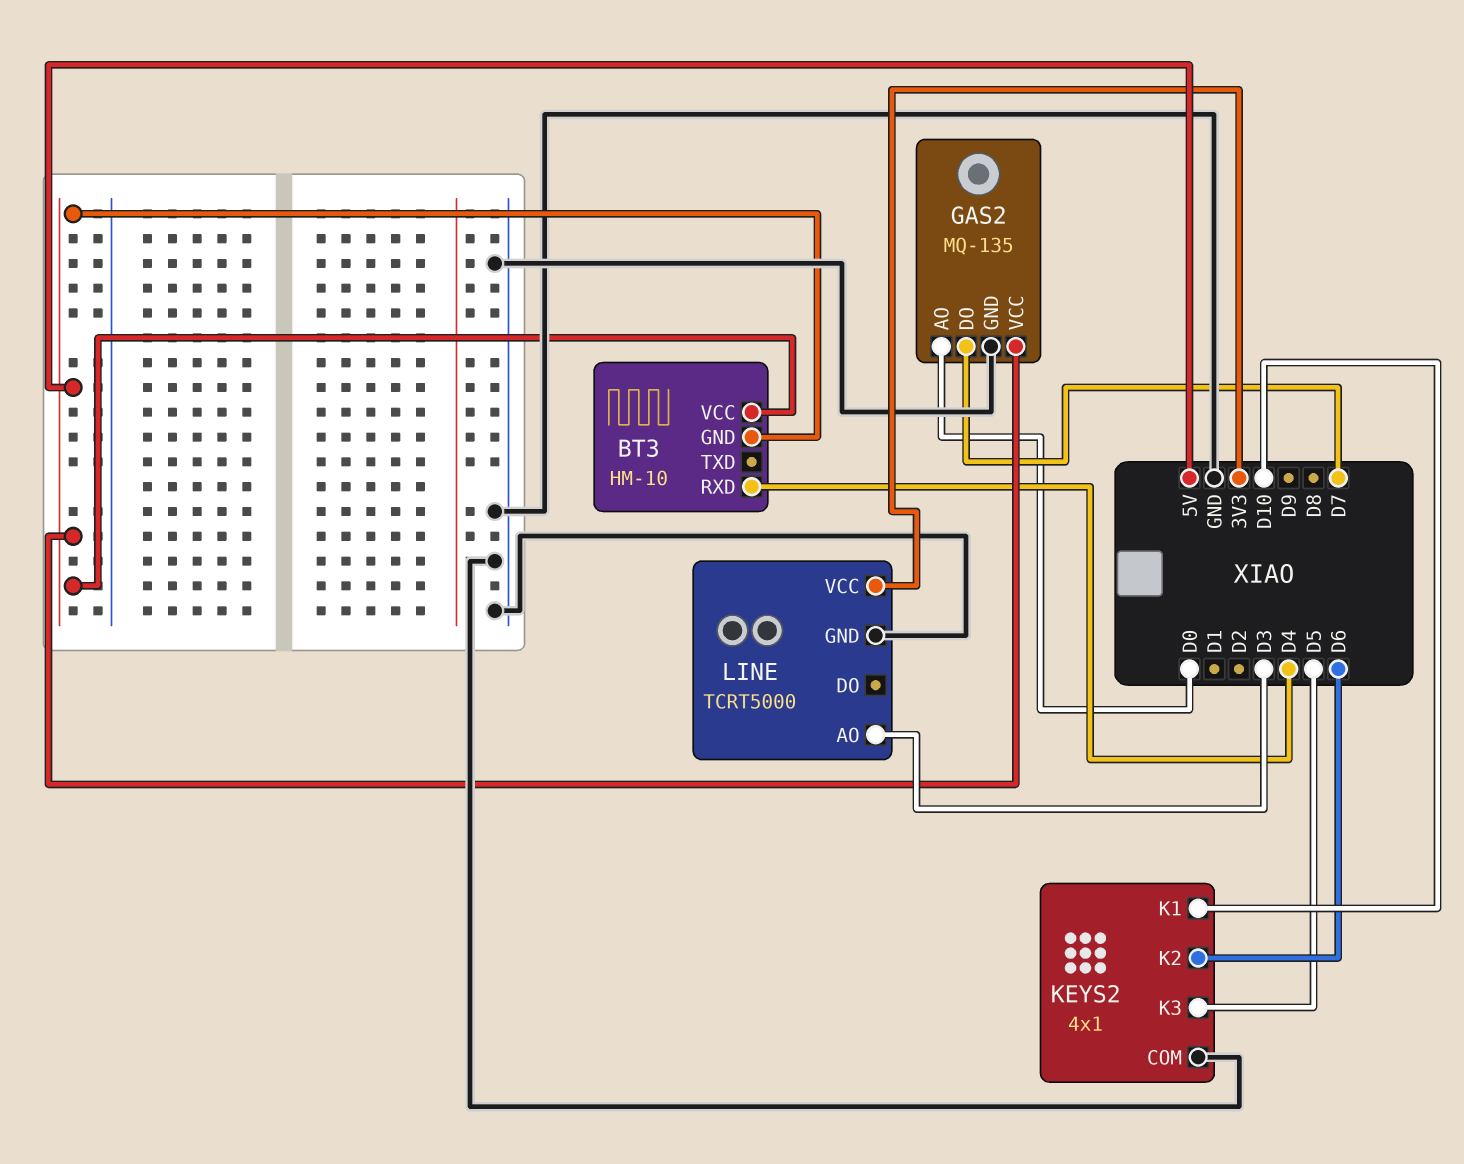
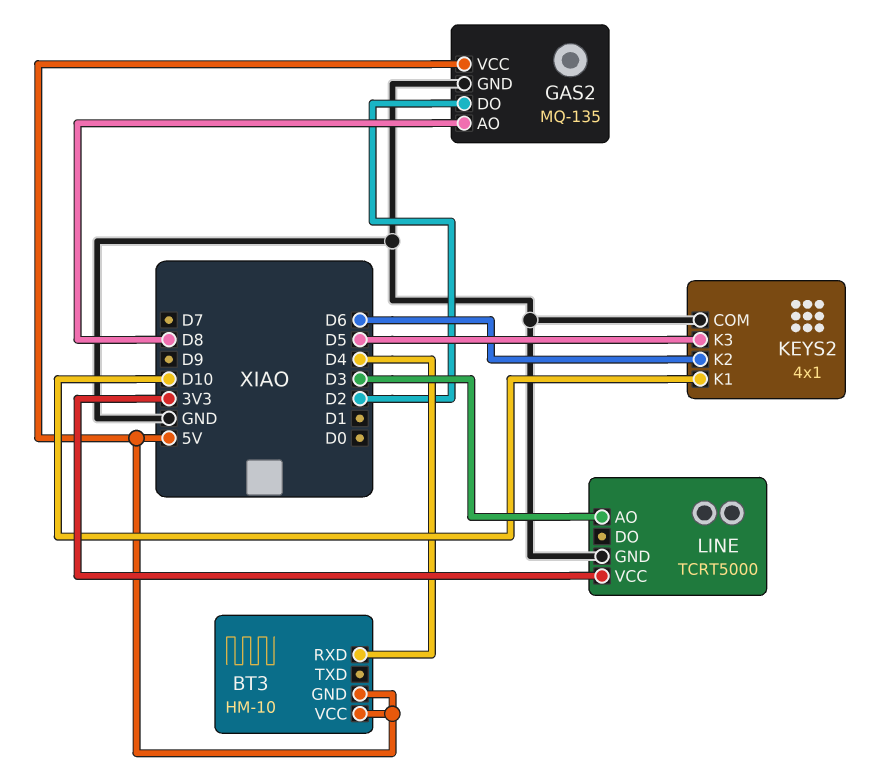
GAS2 pin AO: D0 -> D8
GAS2 pin DO: D7 -> D2

